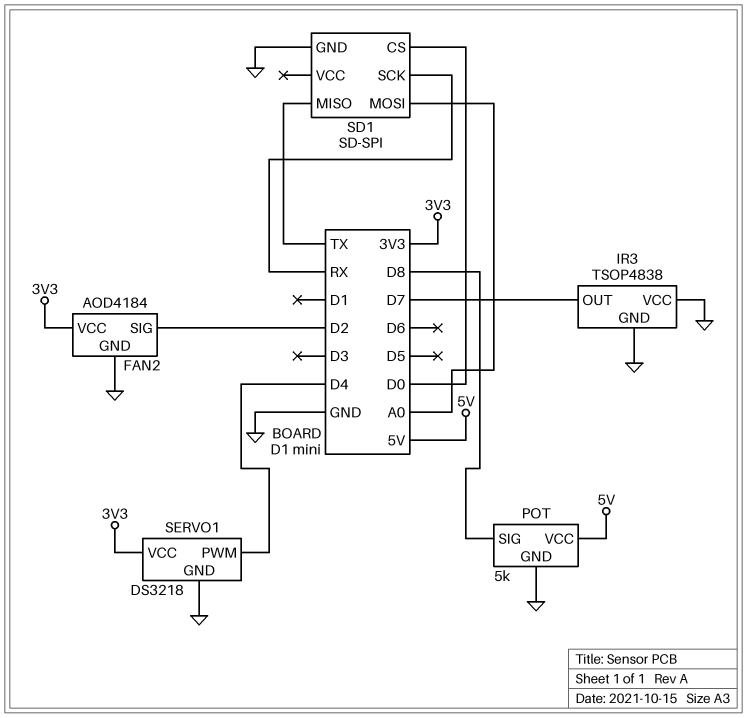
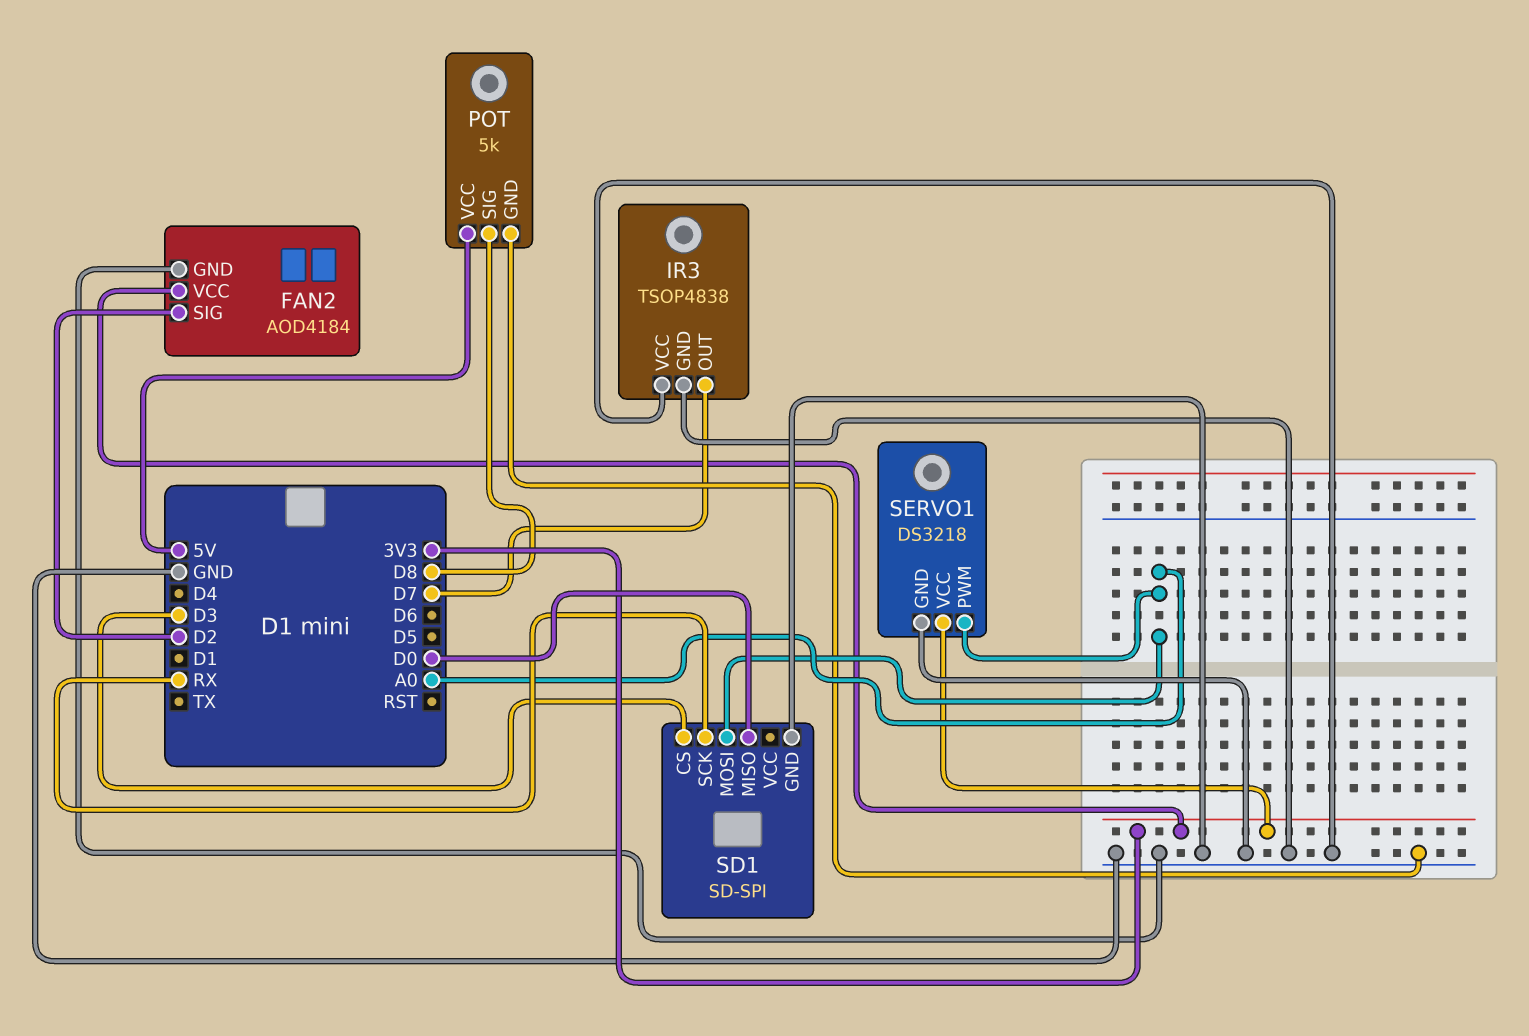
SD1 pin CS: D0 -> D3
SD1 pin MISO: TX -> D0
SERVO1 pin PWM: D4 -> A0

